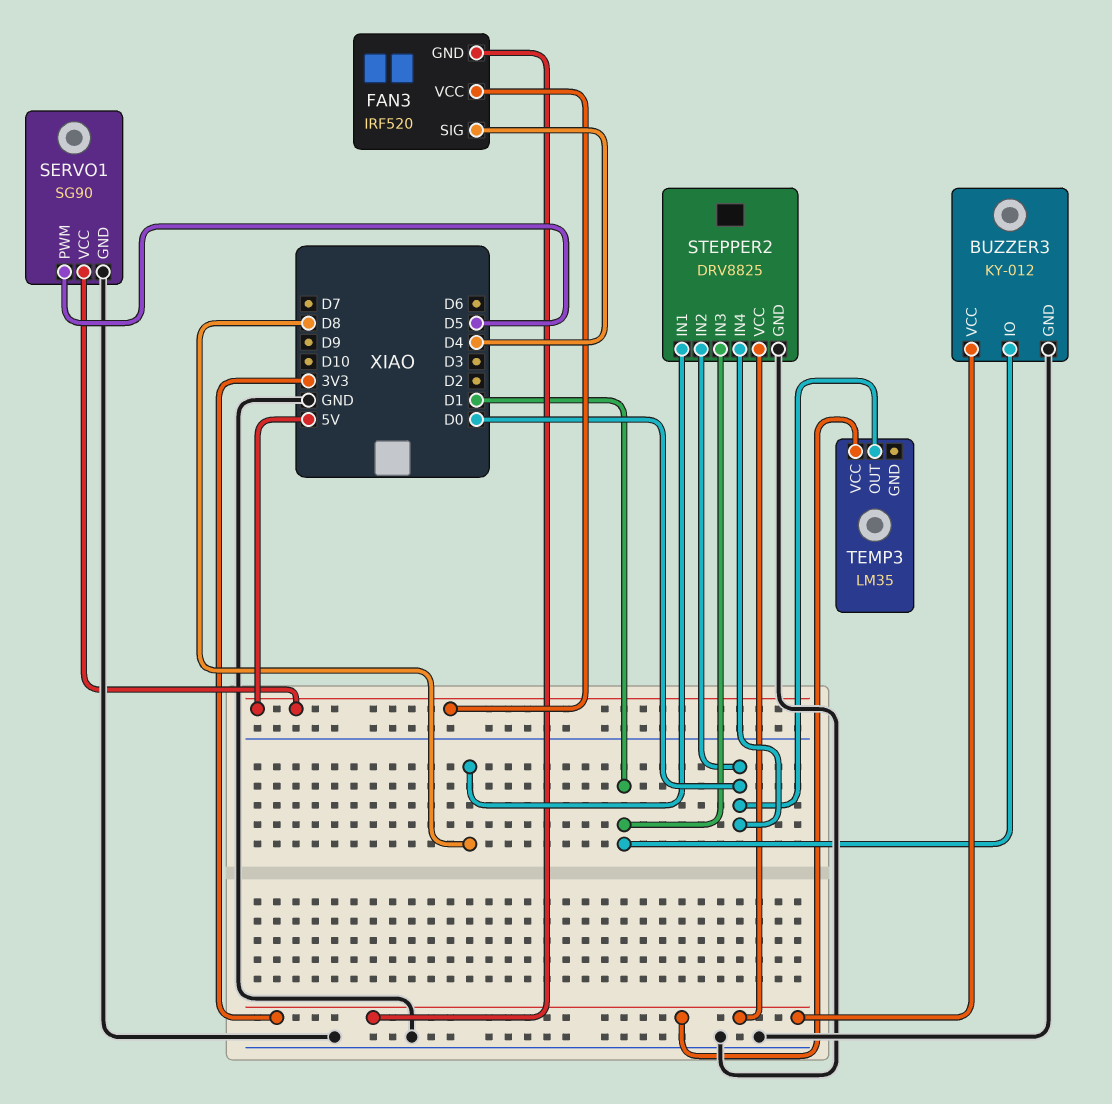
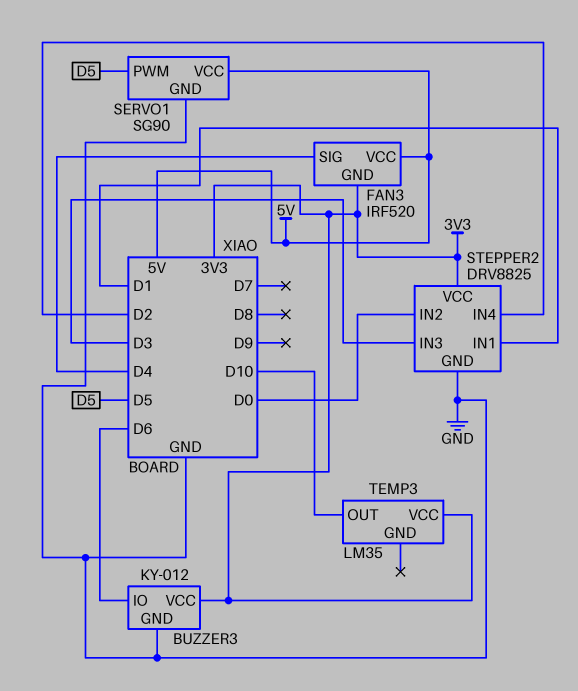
BUZZER3 pin IO: D1 -> D6
STEPPER2 pin IN1: D8 -> D1
STEPPER2 pin IN3: D1 -> D3
STEPPER2 pin IN4: D0 -> D2
TEMP3 pin OUT: D0 -> D10

